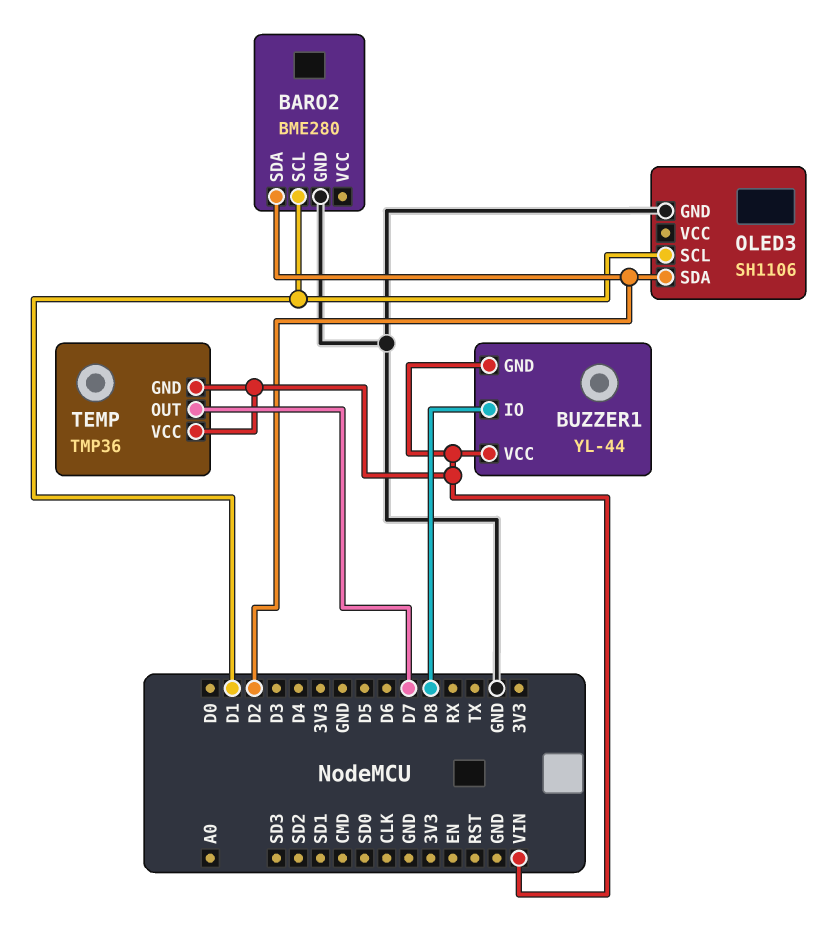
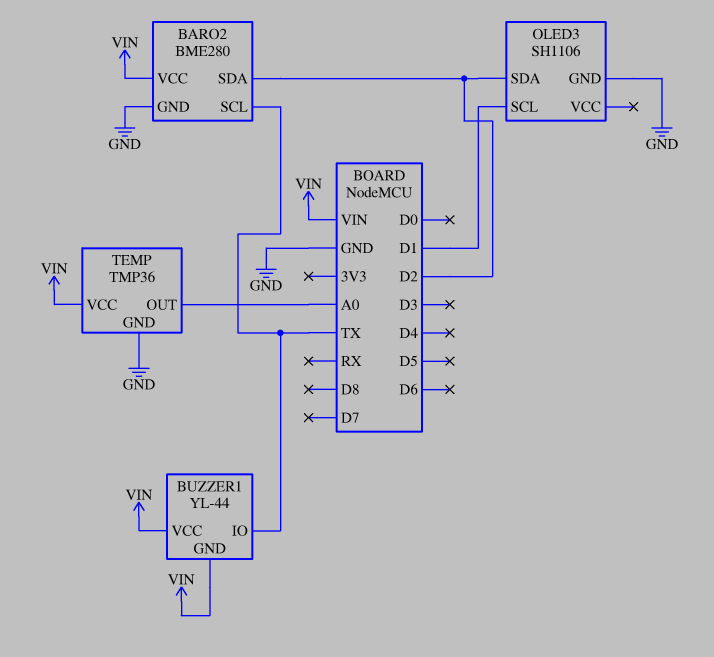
BARO2 pin SCL: D1 -> TX
BARO2 pin VCC: none -> VIN
BUZZER1 pin IO: D8 -> TX
TEMP pin GND: VIN -> GND
TEMP pin OUT: D7 -> A0

